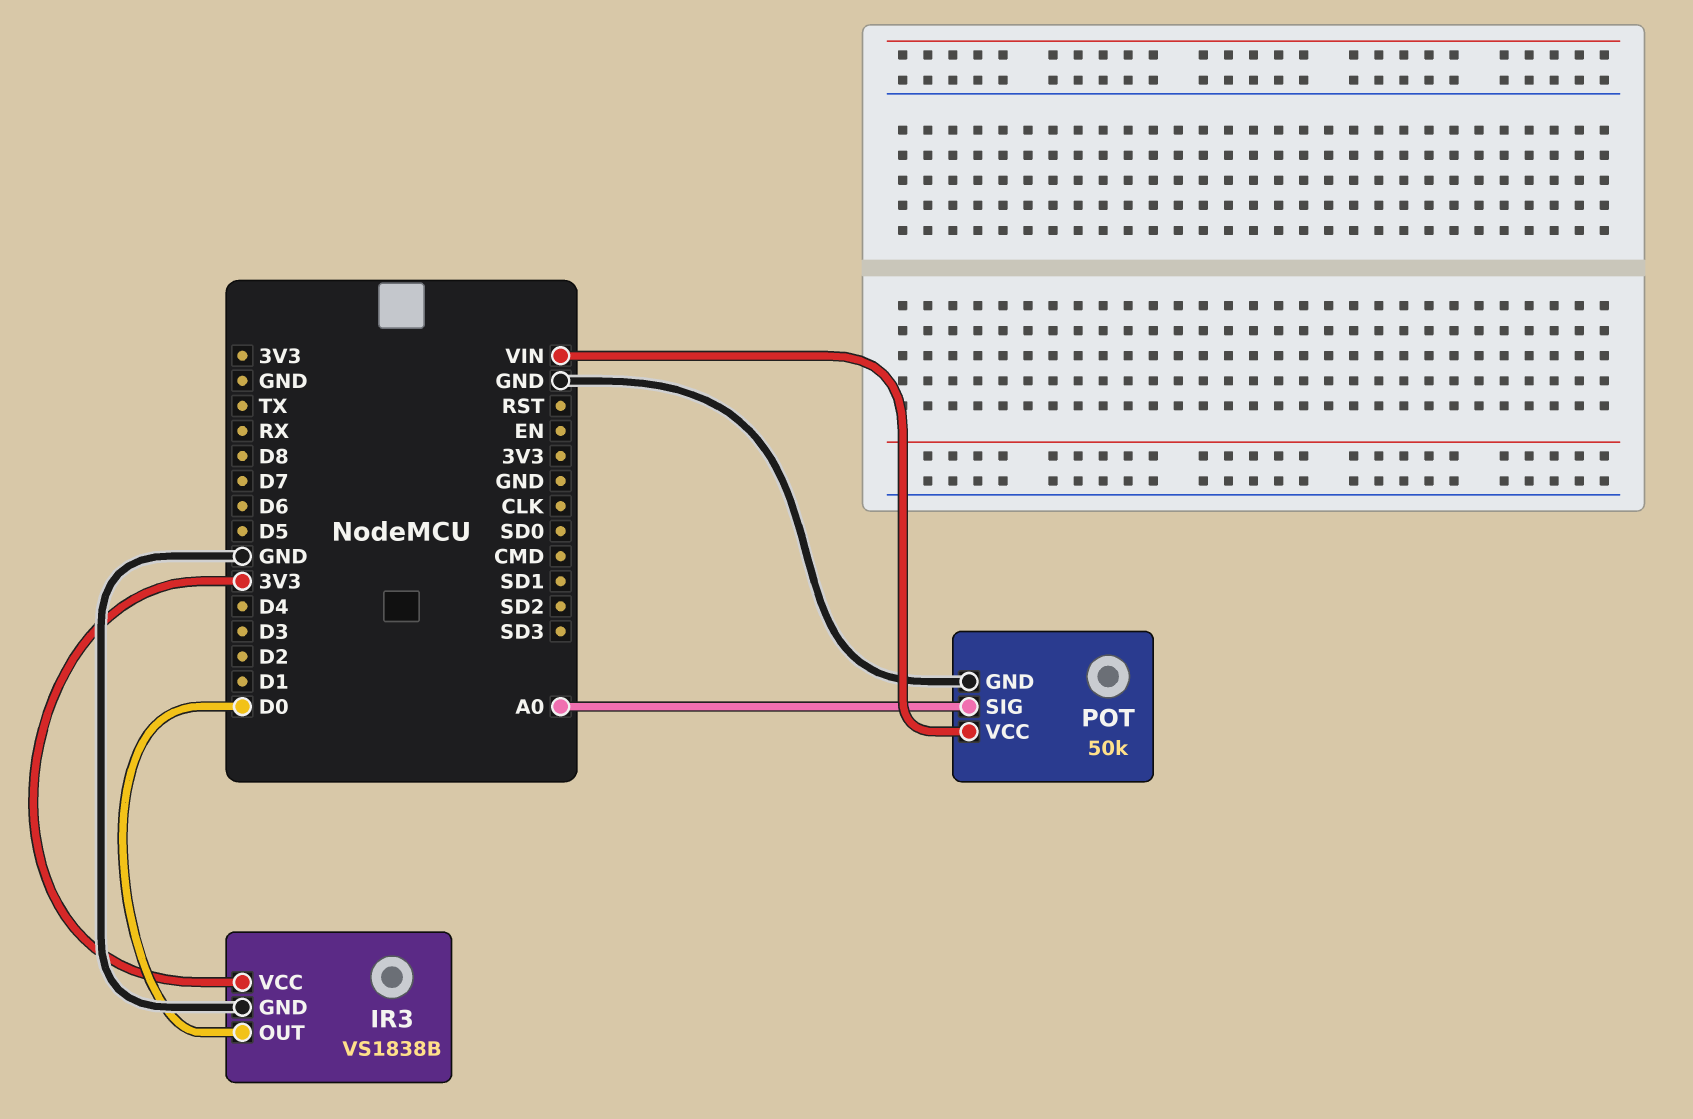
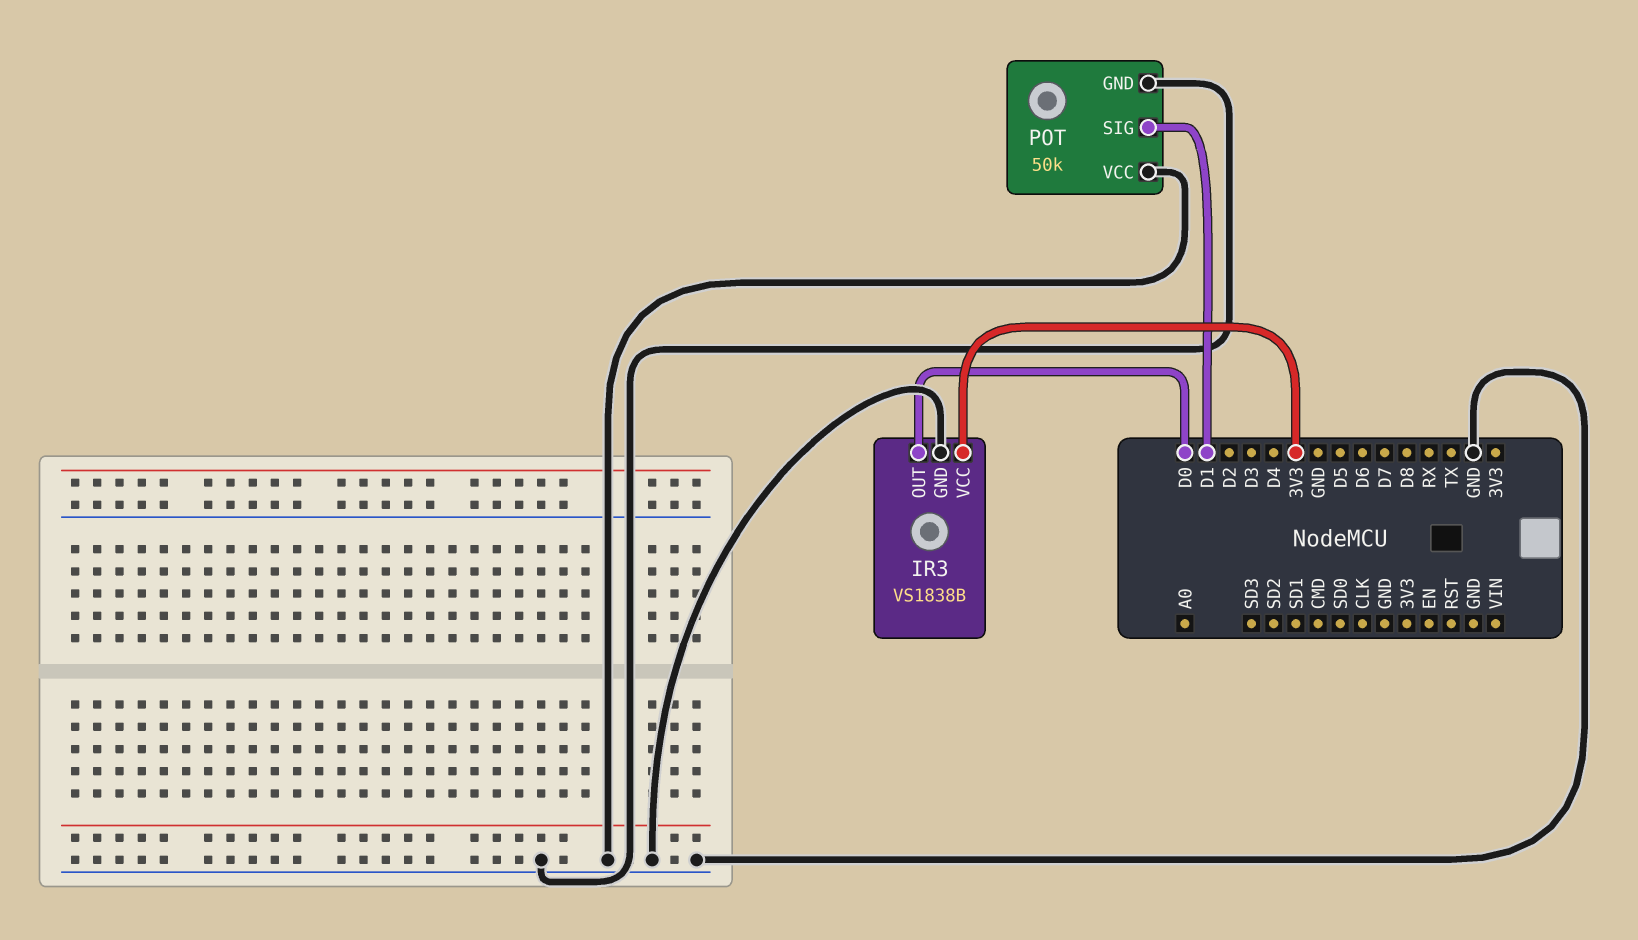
POT pin SIG: A0 -> D1
POT pin VCC: VIN -> GND

